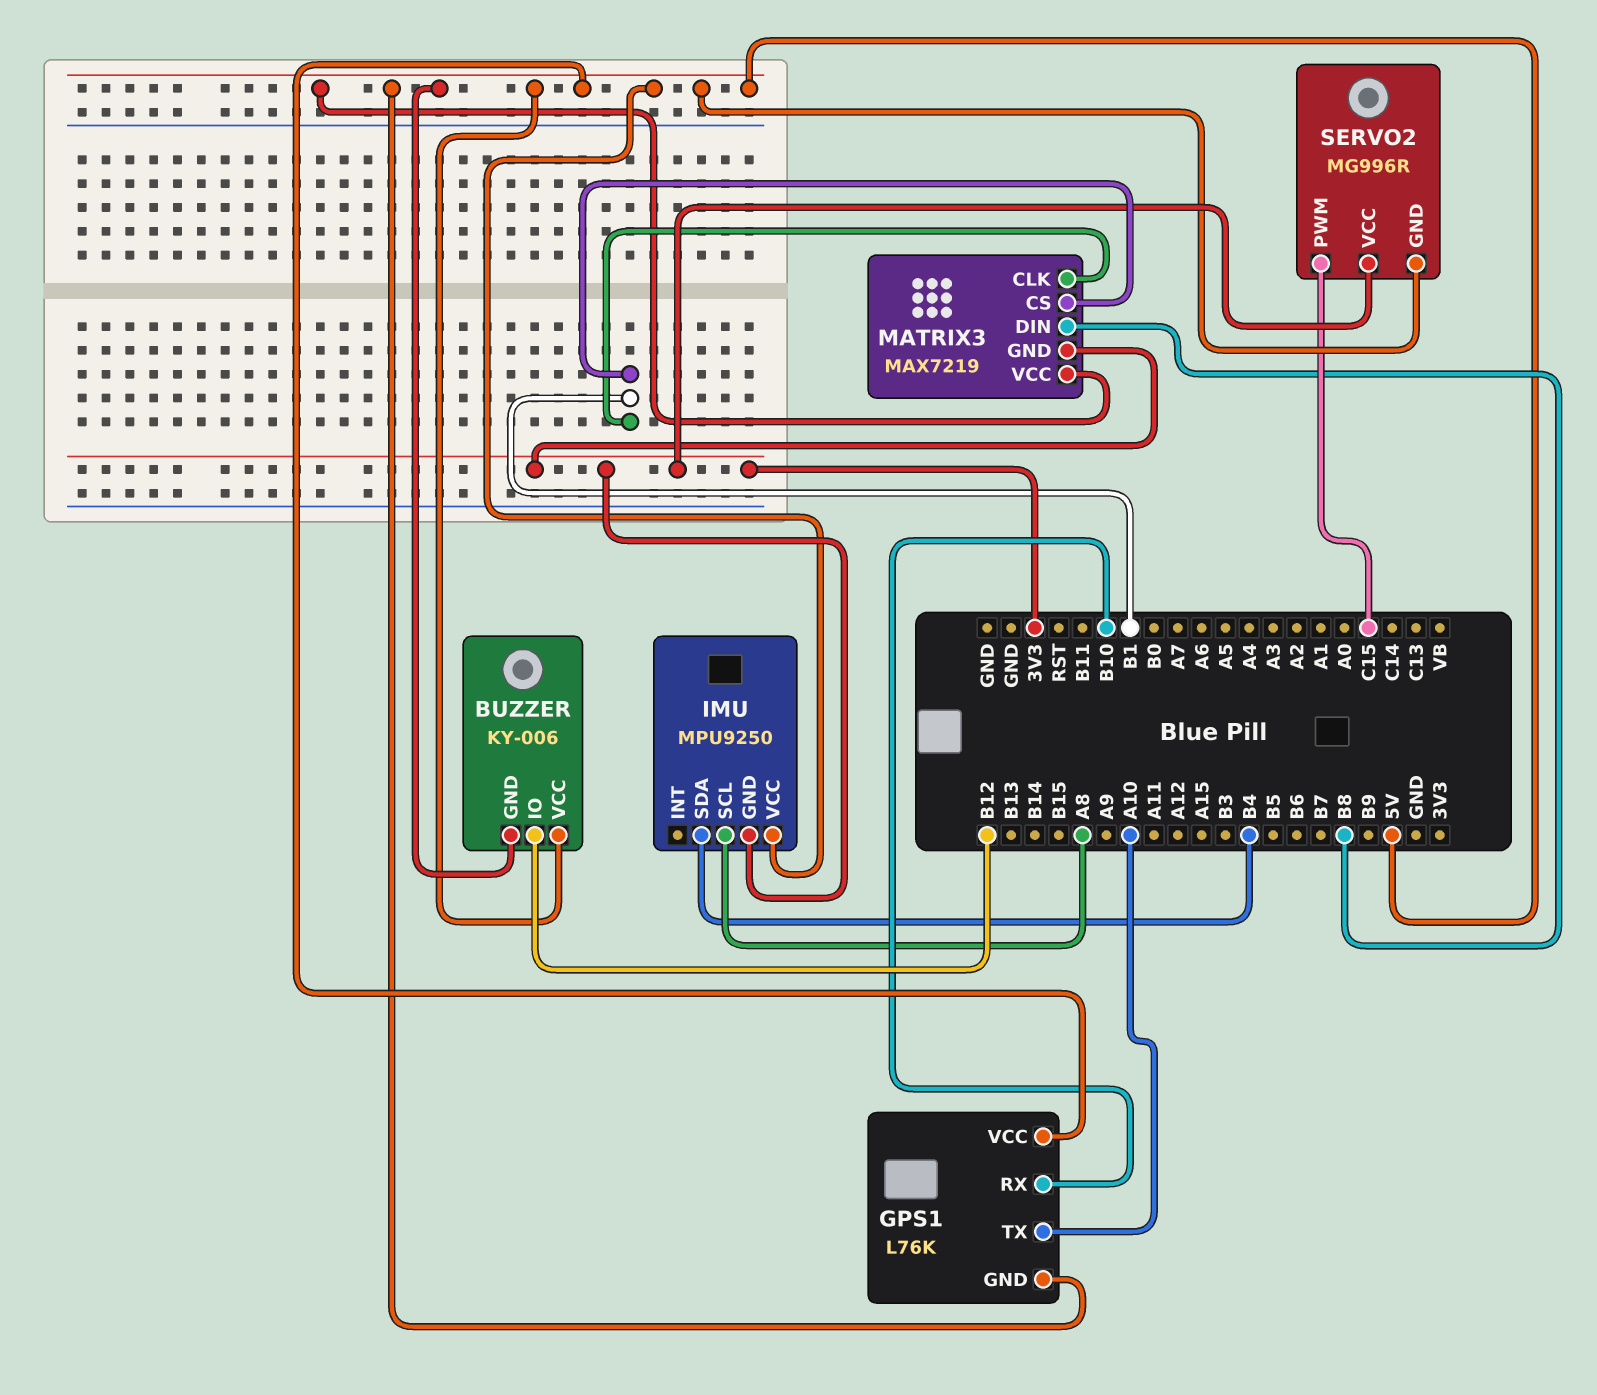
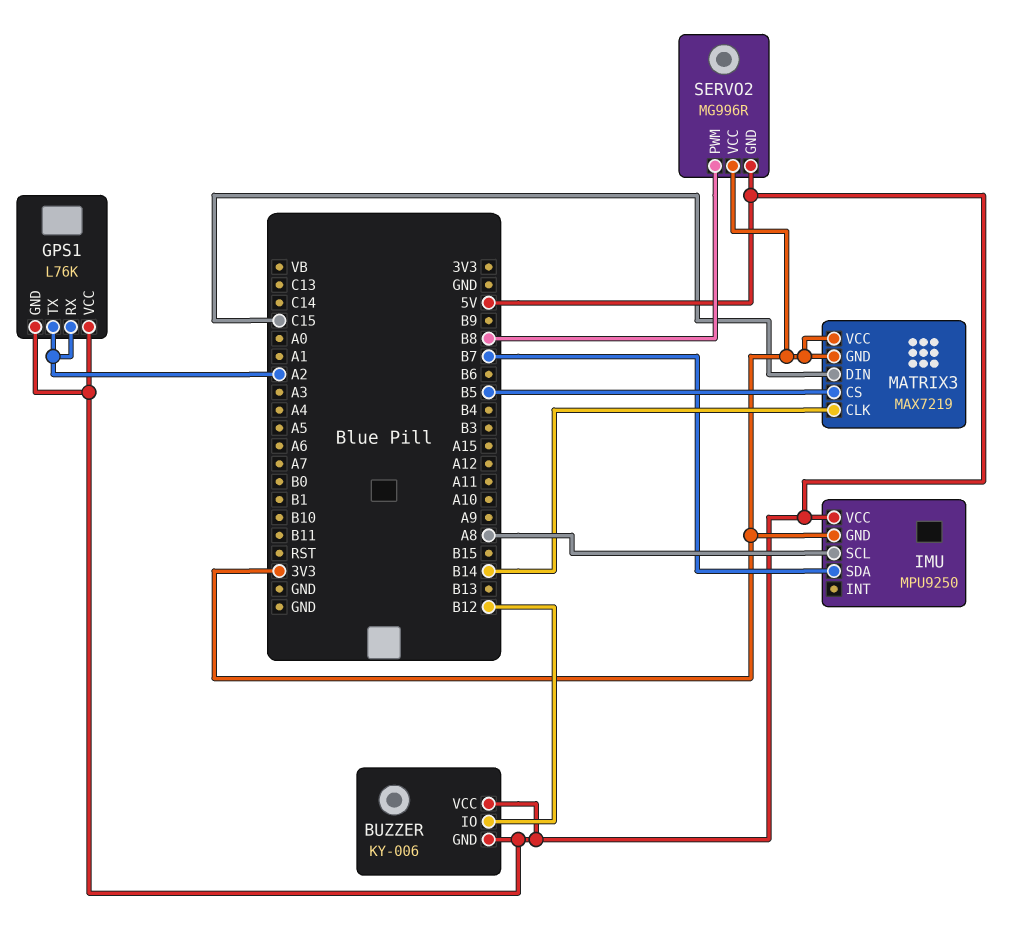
GPS1 pin RX: B10 -> A2
GPS1 pin TX: A10 -> A2
IMU pin SDA: B4 -> B7
MATRIX3 pin CLK: B1 -> B14
MATRIX3 pin CS: B1 -> B5
MATRIX3 pin DIN: B8 -> C15
MATRIX3 pin VCC: 5V -> 3V3
SERVO2 pin PWM: C15 -> B8

